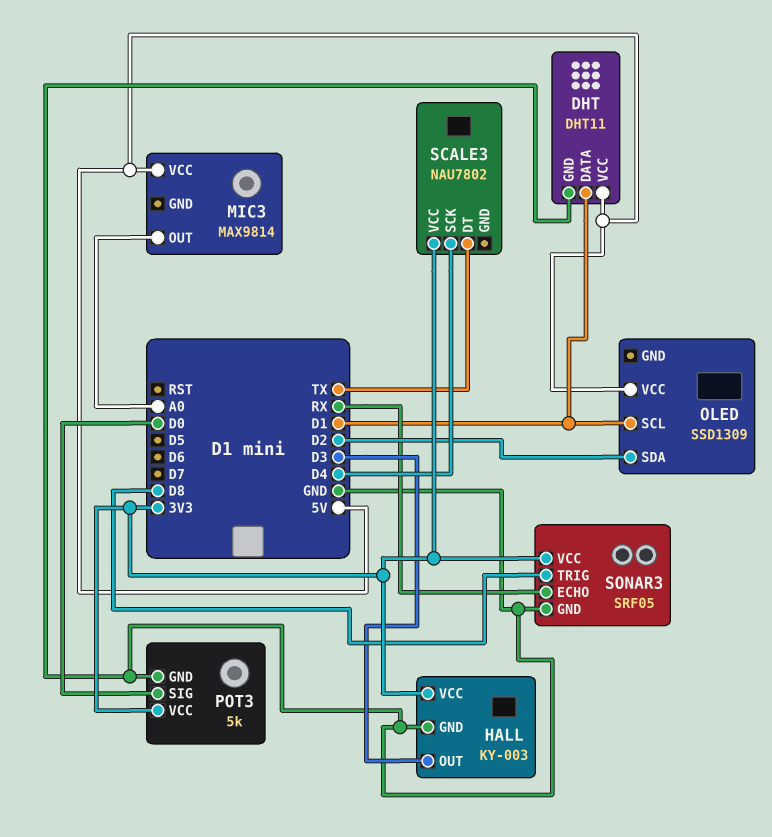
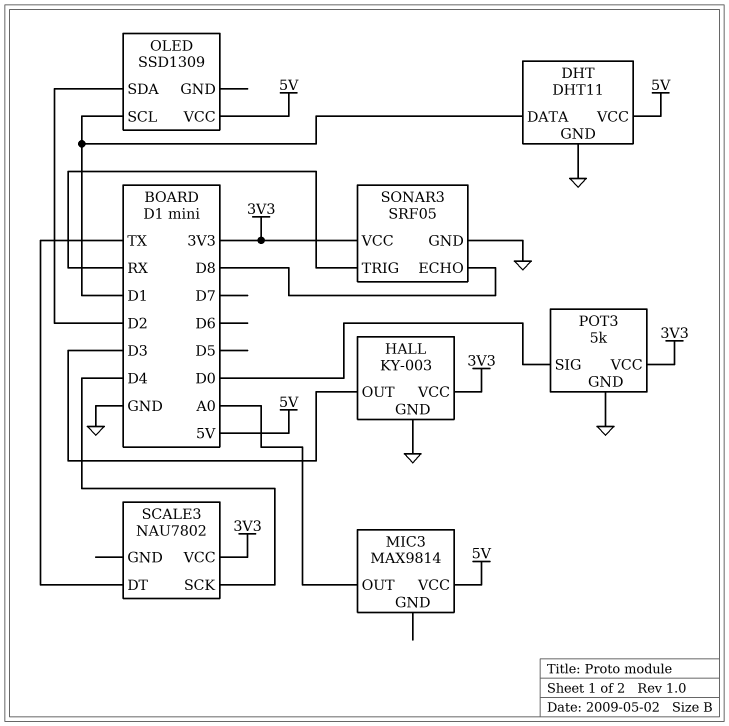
SONAR3 pin ECHO: RX -> D8
SONAR3 pin TRIG: D8 -> RX

